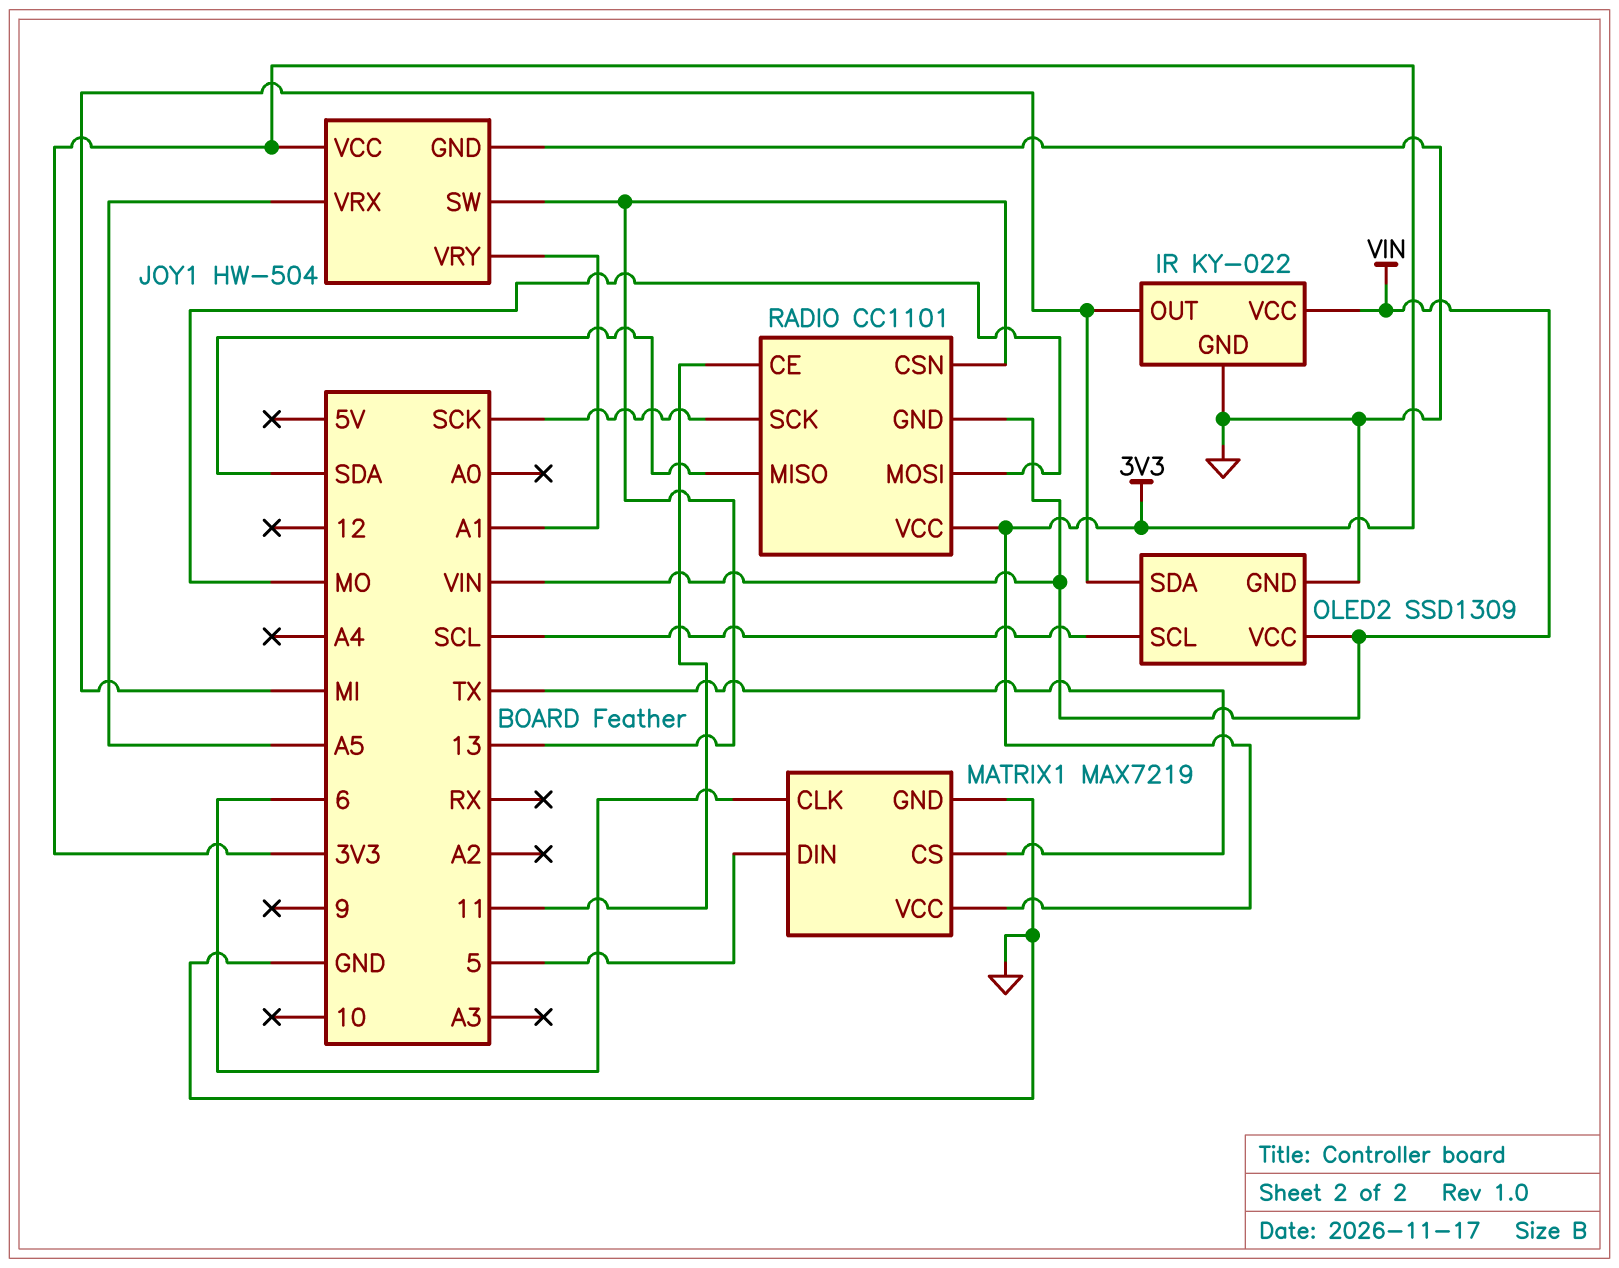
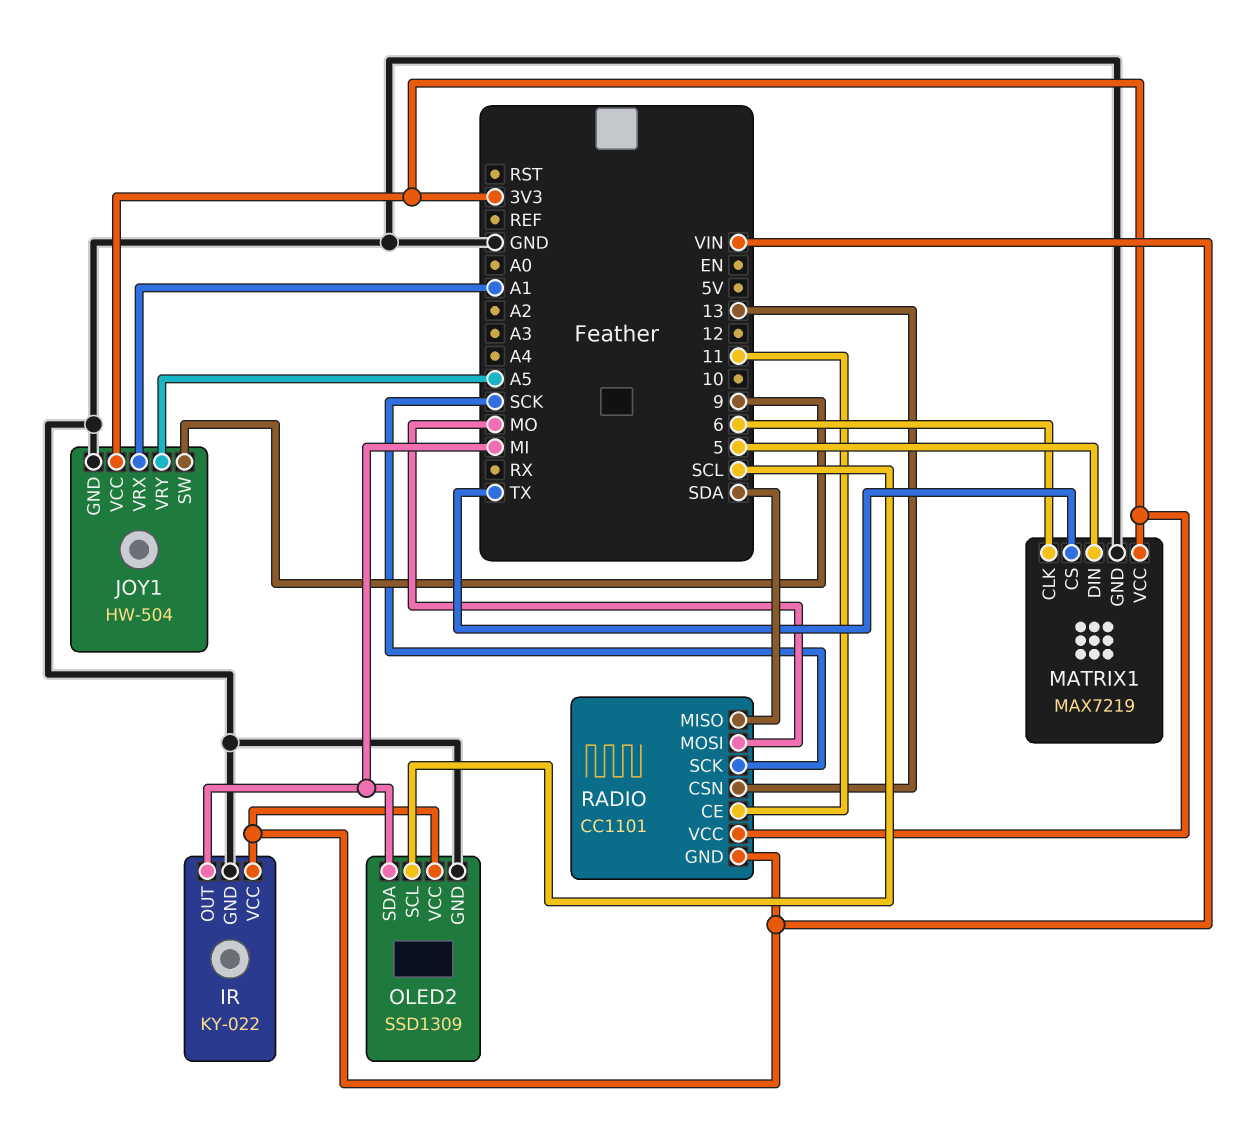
JOY1 pin SW: 13 -> 9
JOY1 pin VRX: A5 -> A1
JOY1 pin VRY: A1 -> A5

